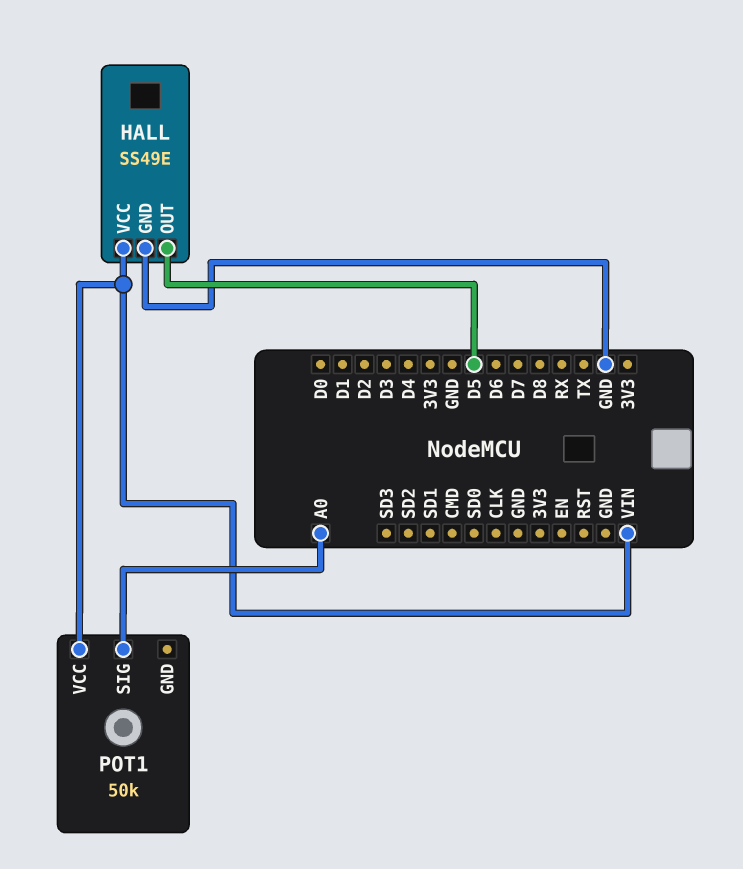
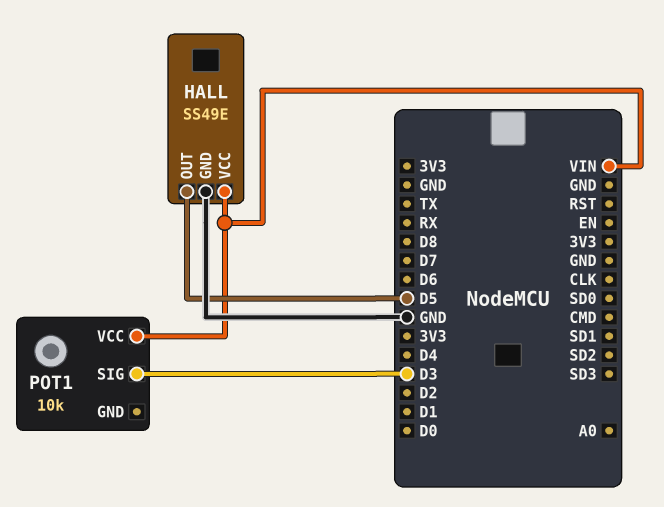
POT1: 50k -> 10k
POT1 pin SIG: A0 -> D3

